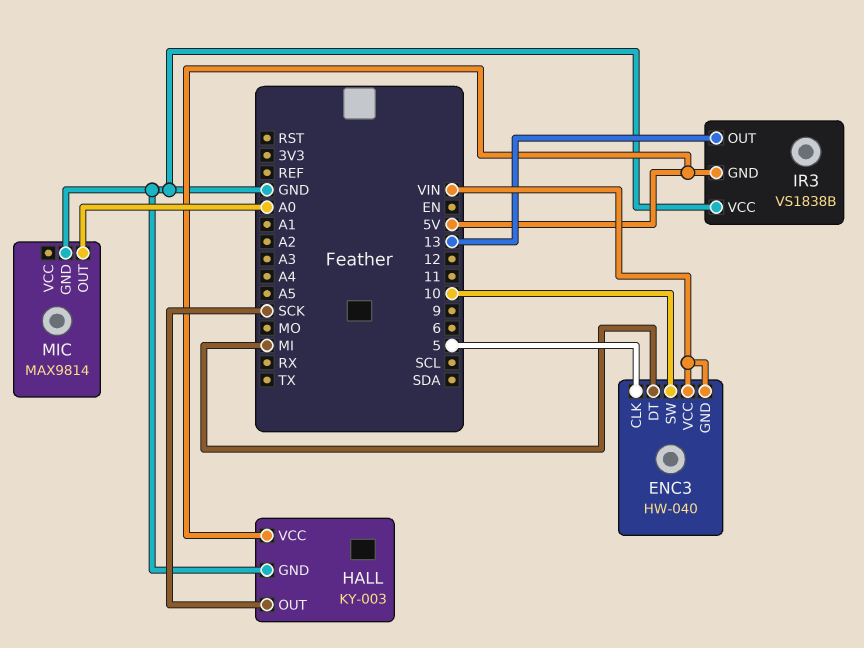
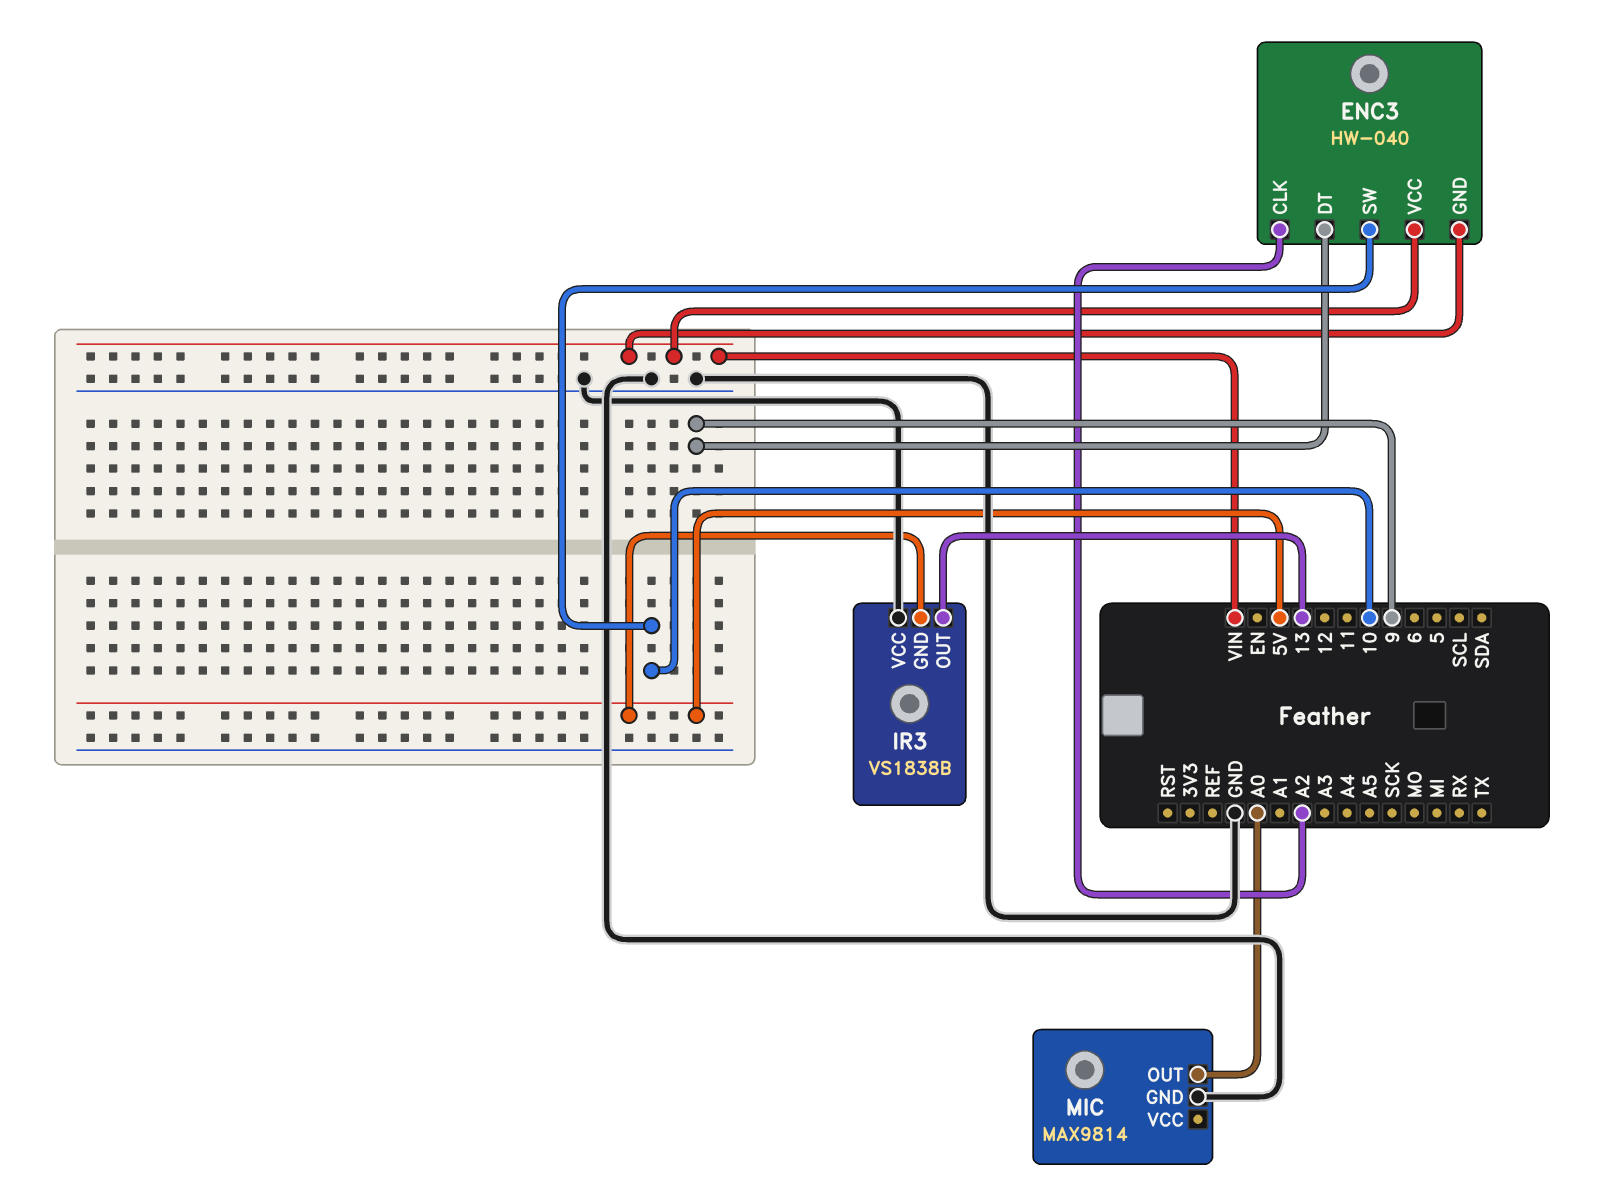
ENC3 pin CLK: 5 -> A2
ENC3 pin DT: MI -> 9
HALL: KY-003 -> none
HALL pin GND: GND -> none
HALL pin OUT: SCK -> none
HALL pin VCC: 5V -> none

